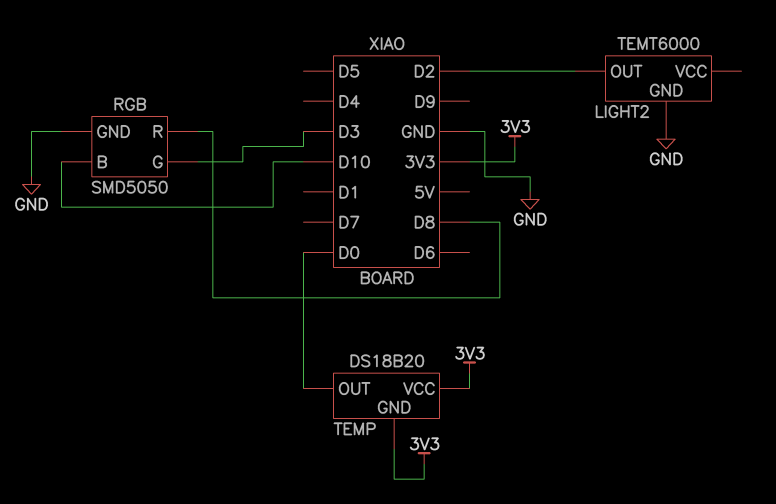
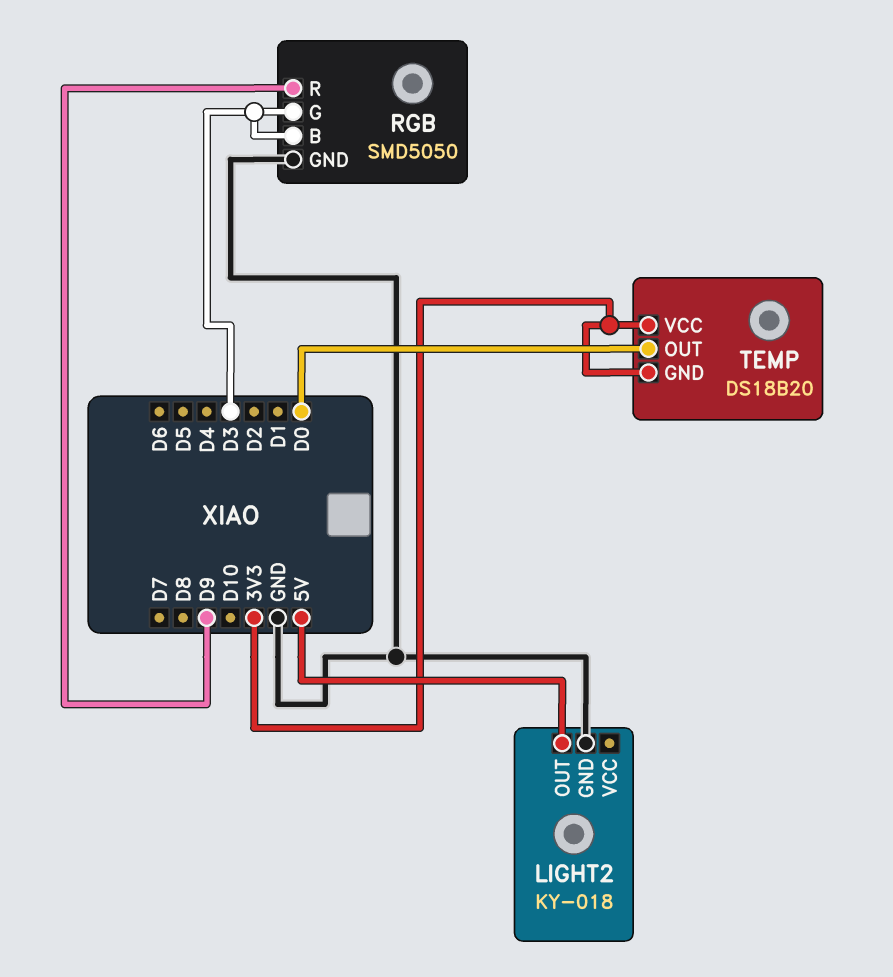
LIGHT2: TEMT6000 -> KY-018
LIGHT2 pin OUT: D2 -> 5V
RGB pin B: D10 -> D3
RGB pin R: D8 -> D9

